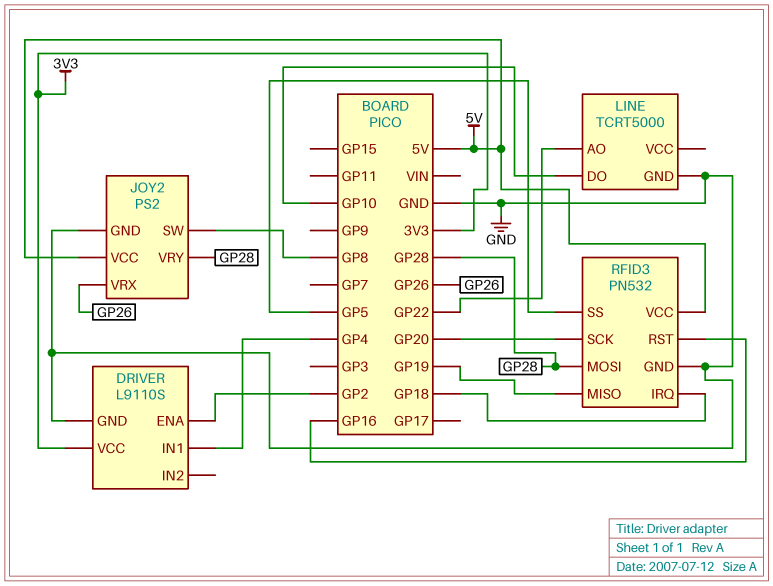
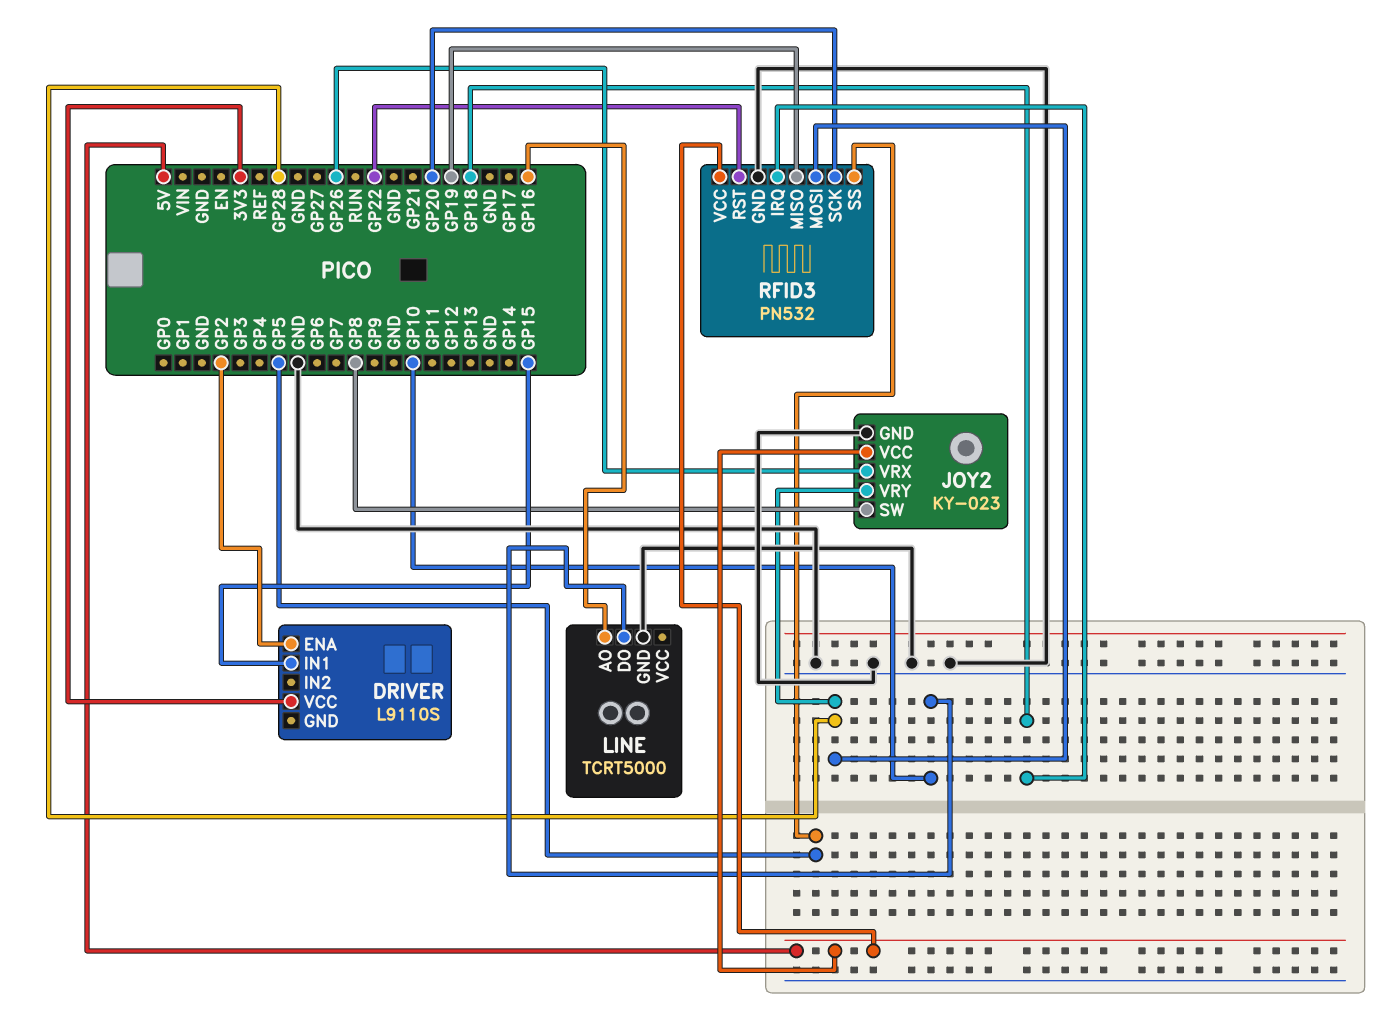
DRIVER pin GND: GND -> none
DRIVER pin IN1: GP4 -> GP15
JOY2: PS2 -> KY-023
LINE pin AO: GP22 -> GP16
RFID3 pin RST: GP16 -> GP22

